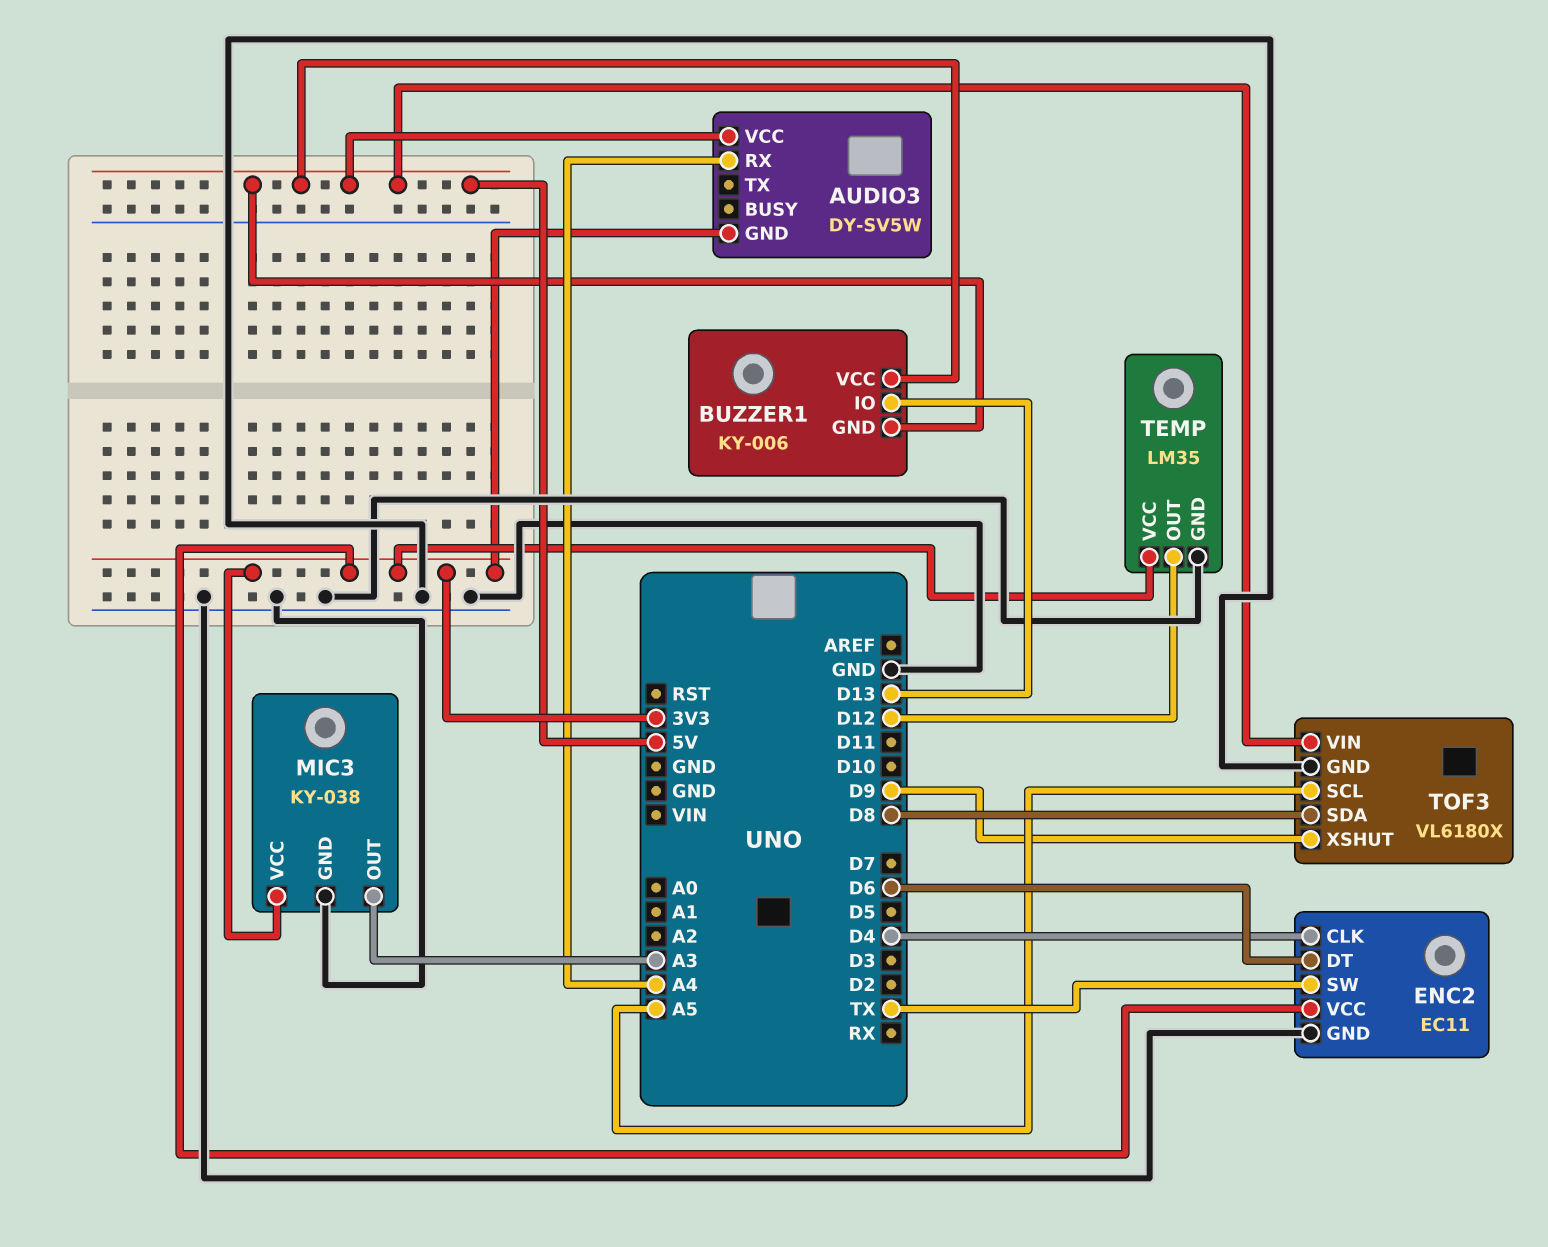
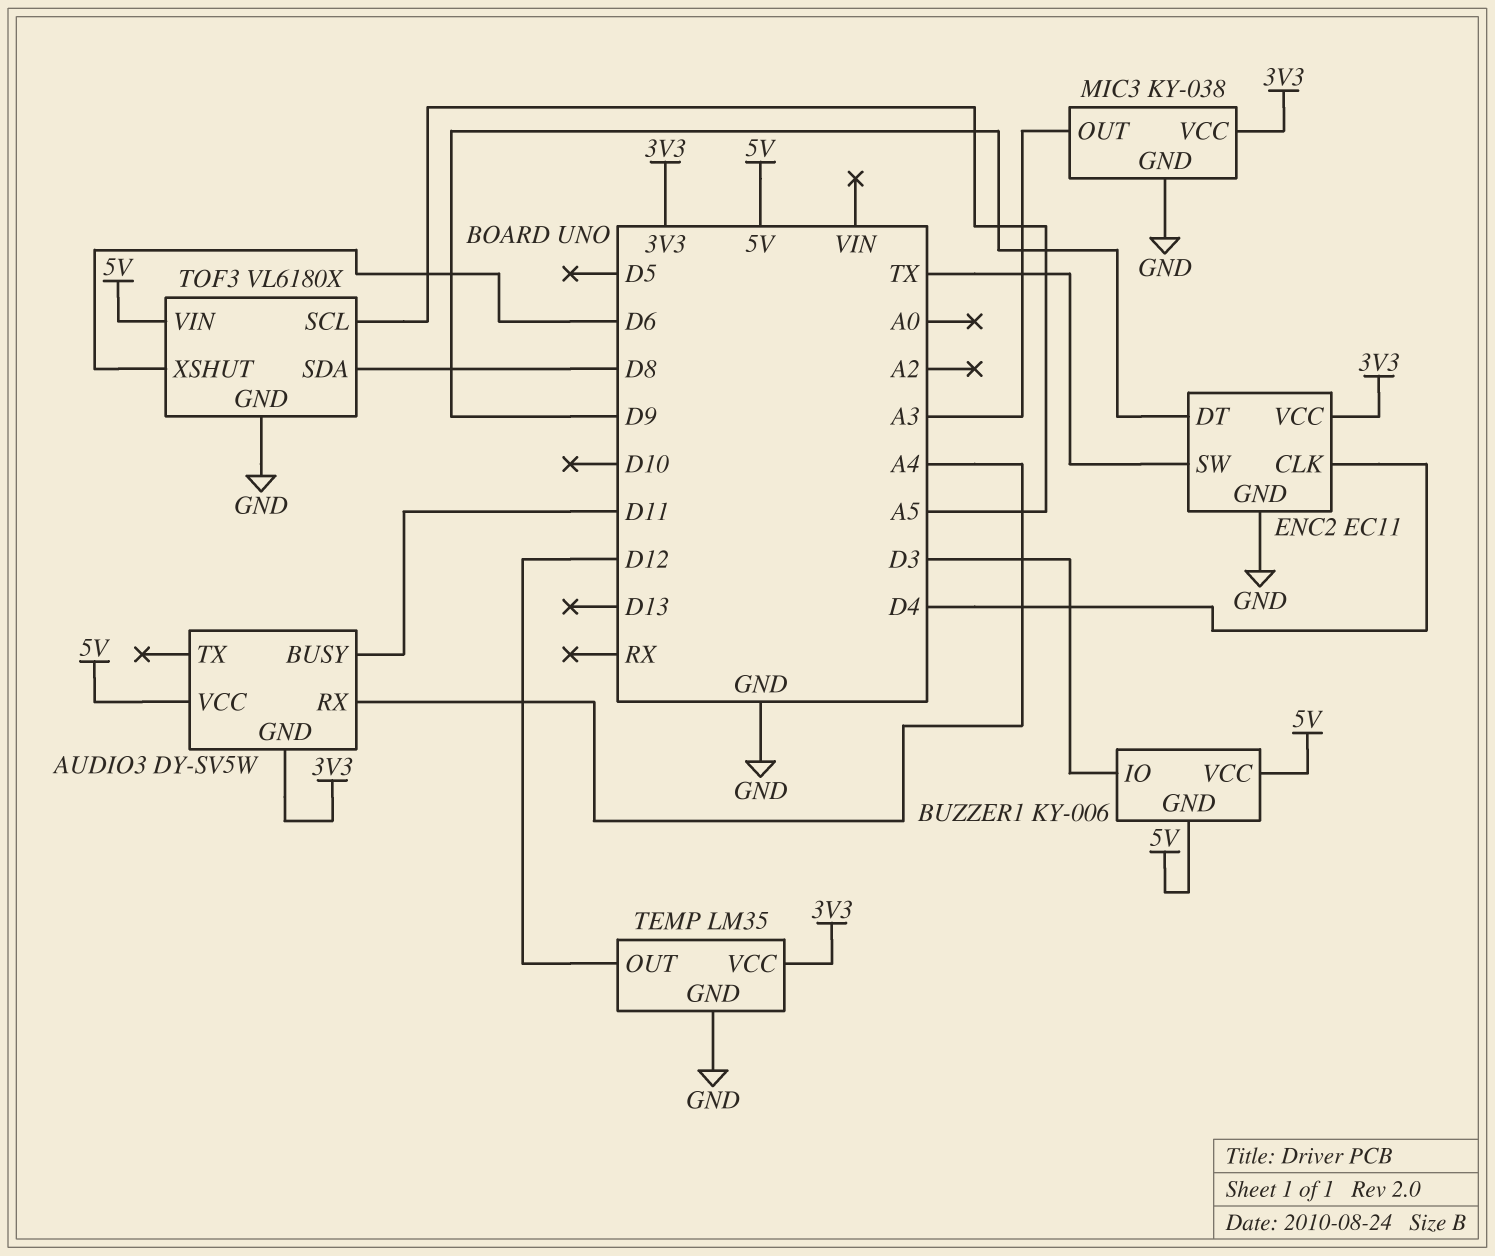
AUDIO3 pin BUSY: none -> D11
BUZZER1 pin IO: D13 -> D3
ENC2 pin DT: D6 -> D9
TOF3 pin XSHUT: D9 -> D6

